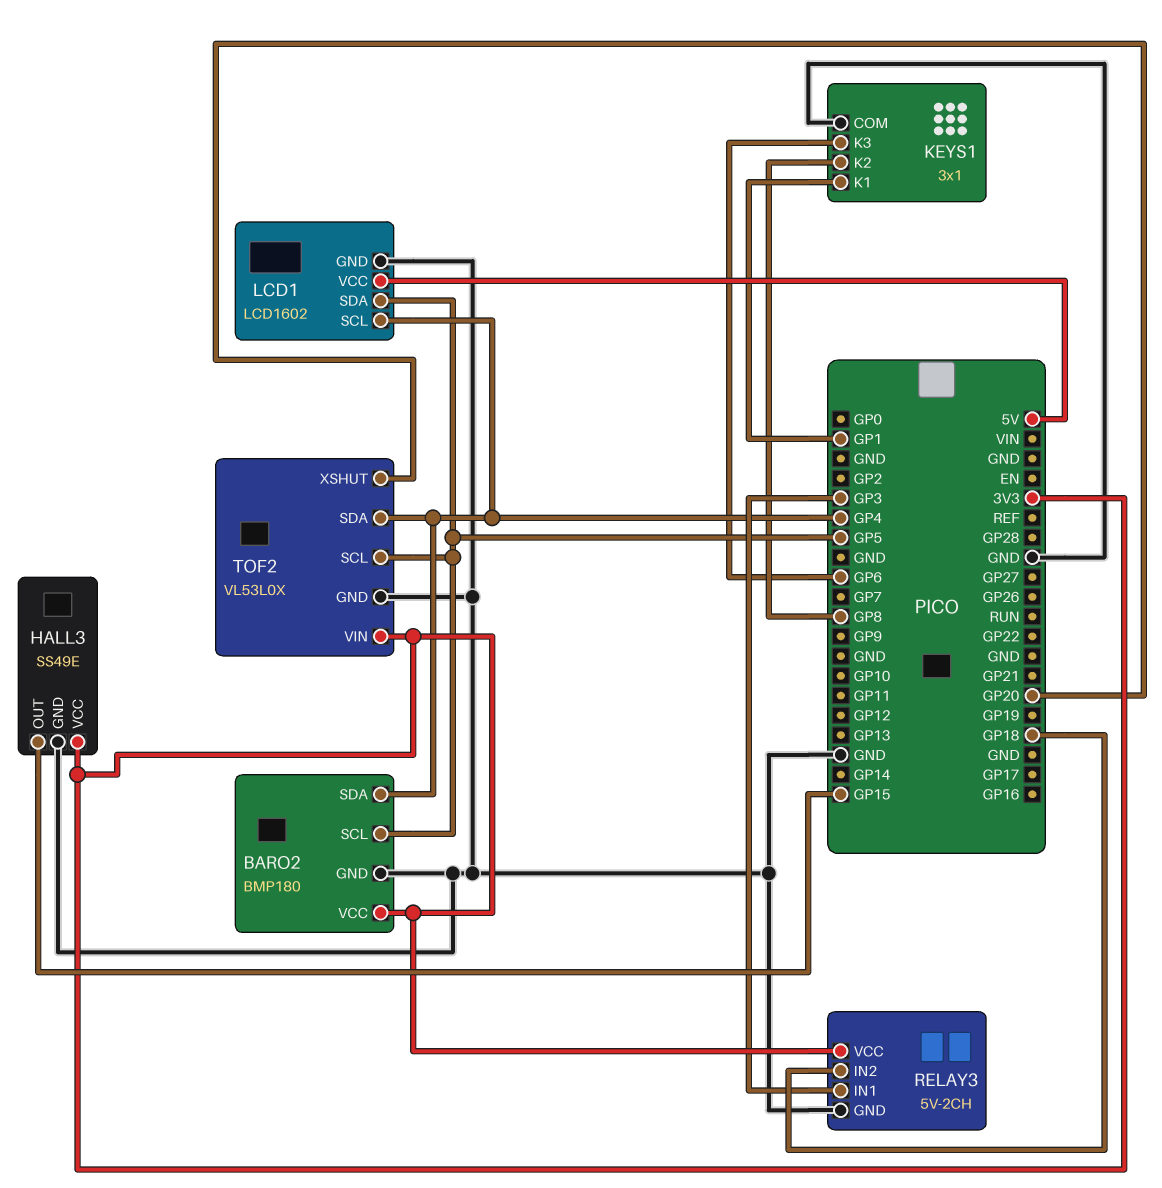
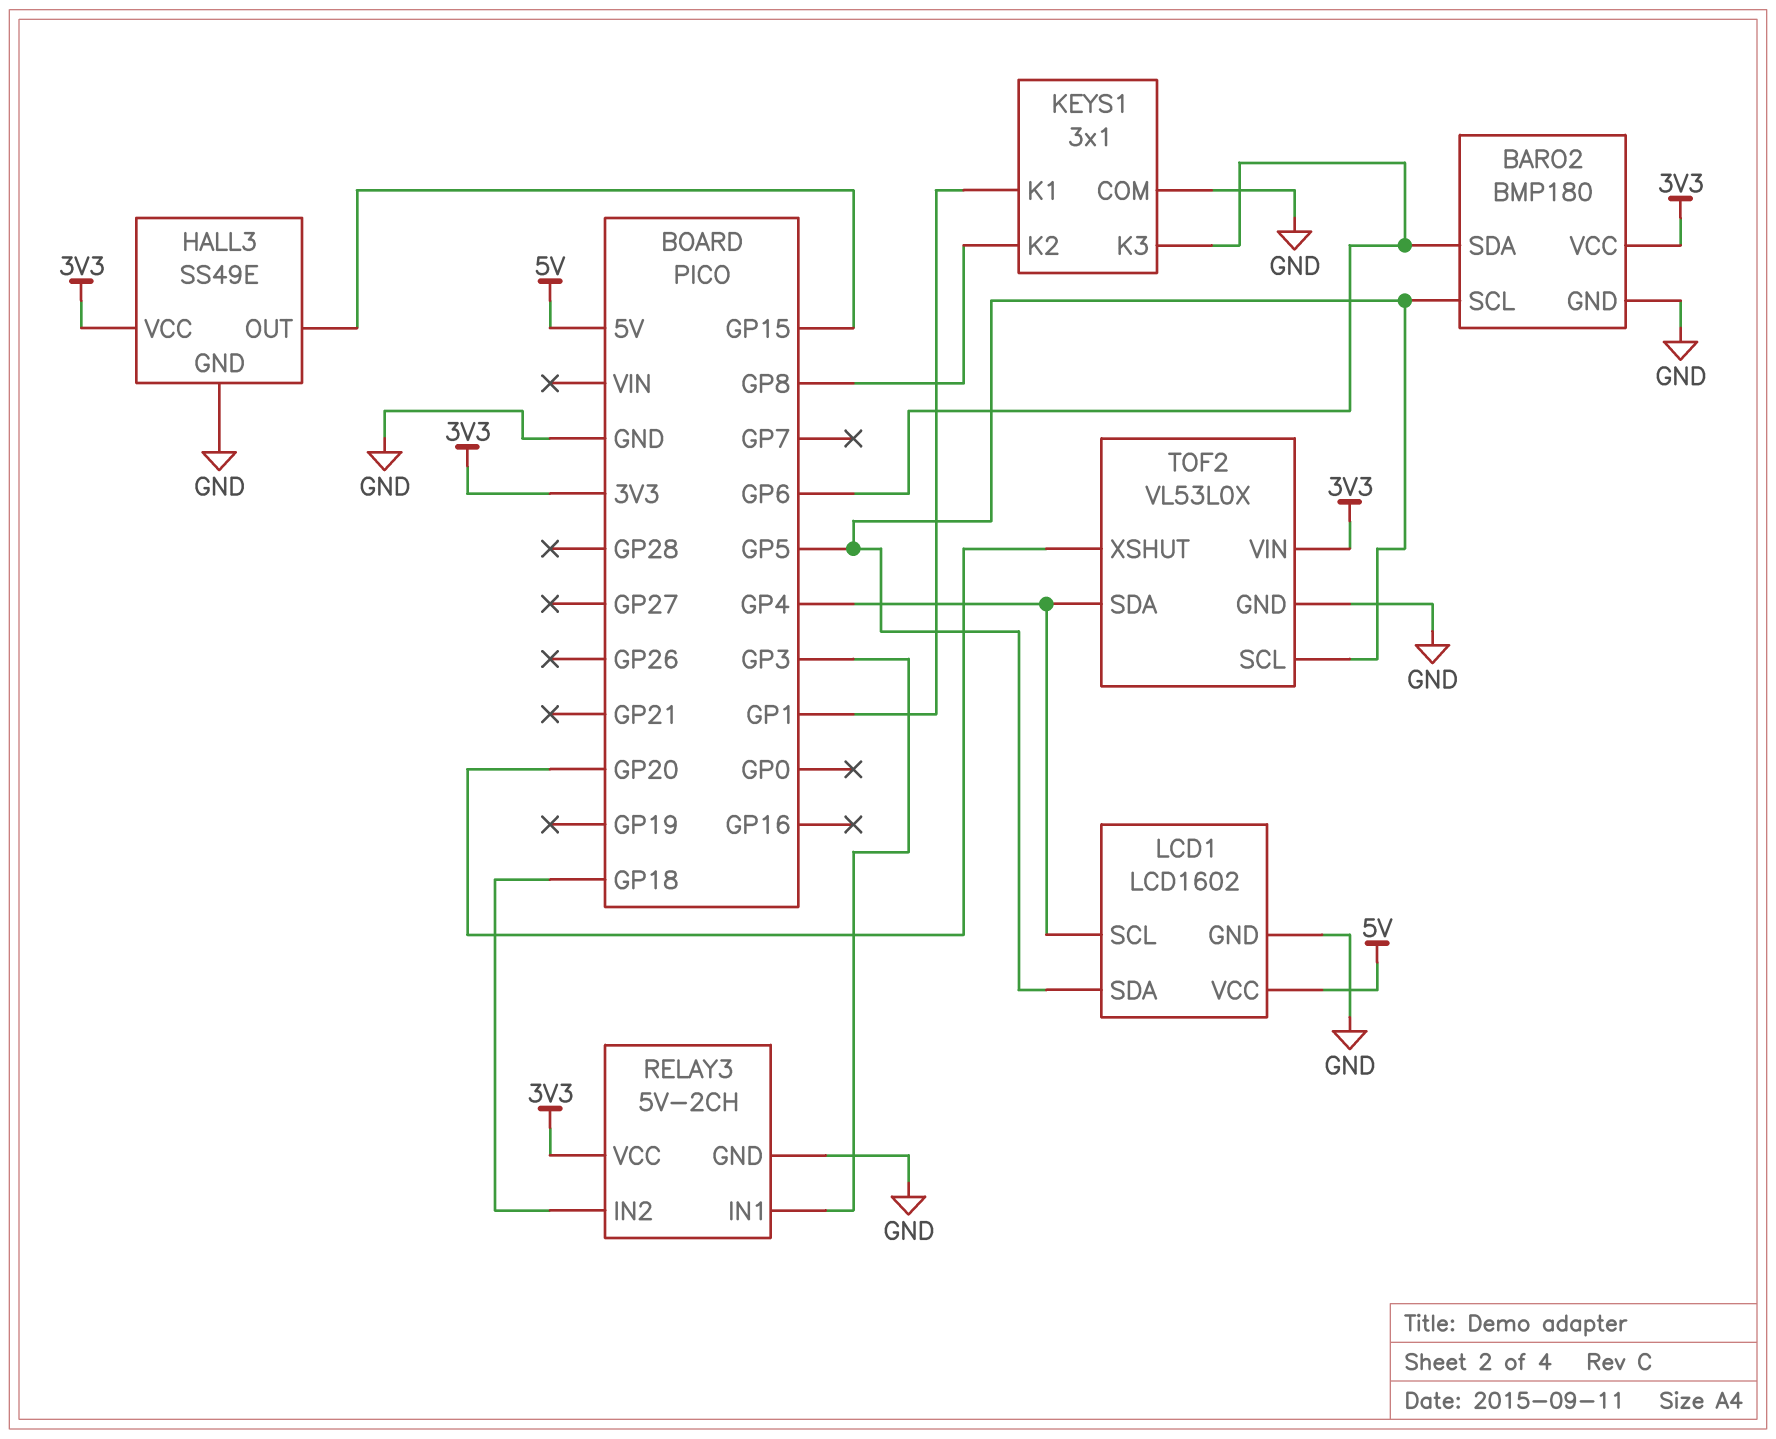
BARO2 pin SDA: GP4 -> GP6

